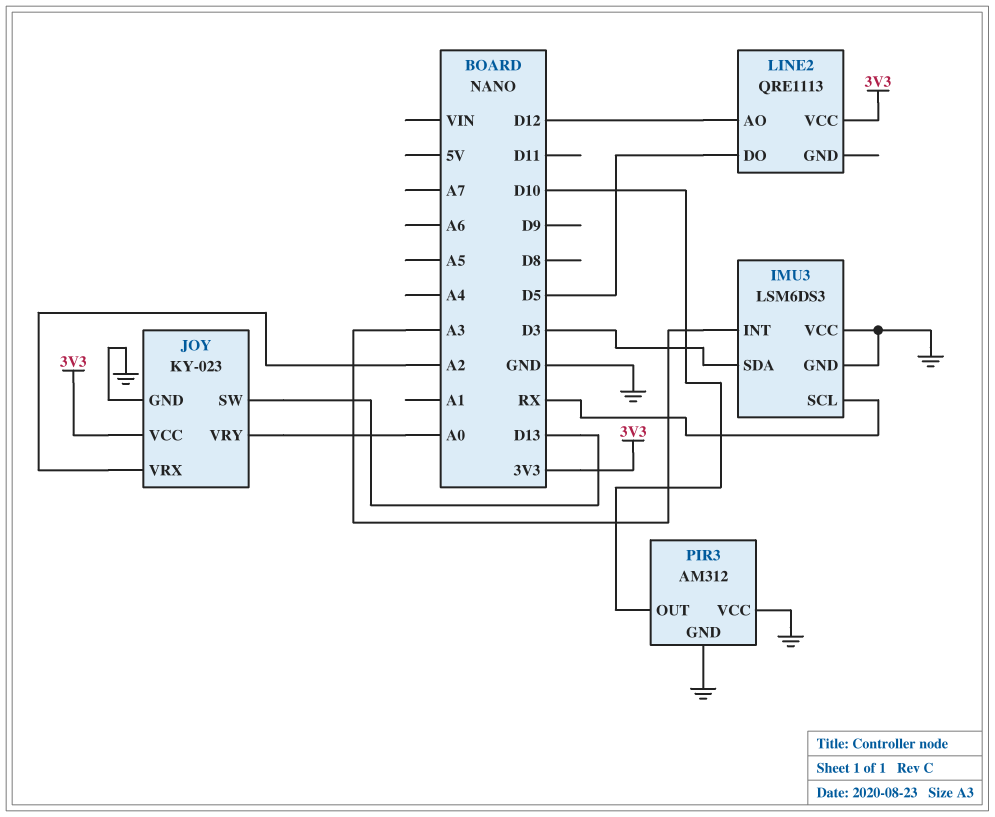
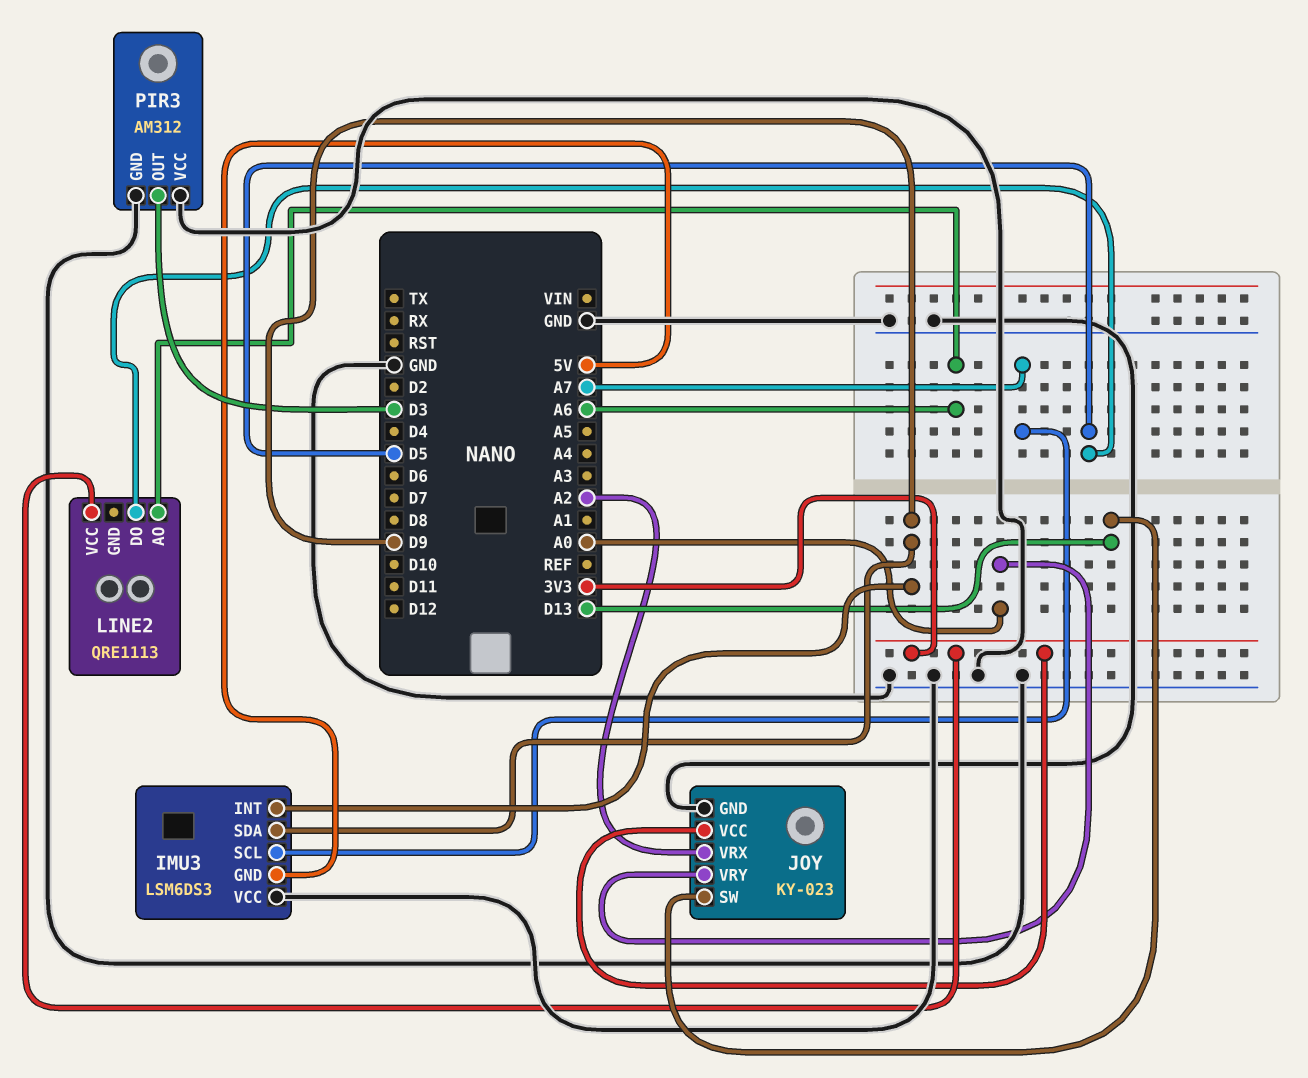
IMU3 pin GND: GND -> 5V
IMU3 pin INT: A3 -> D9
IMU3 pin SCL: RX -> A7
IMU3 pin SDA: D3 -> D9
LINE2 pin AO: D12 -> A6
PIR3 pin OUT: D10 -> D3

